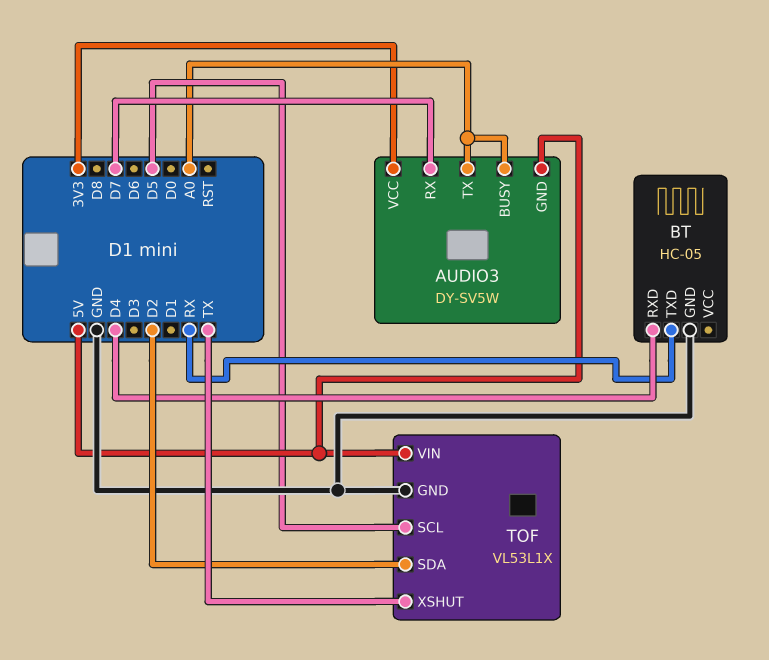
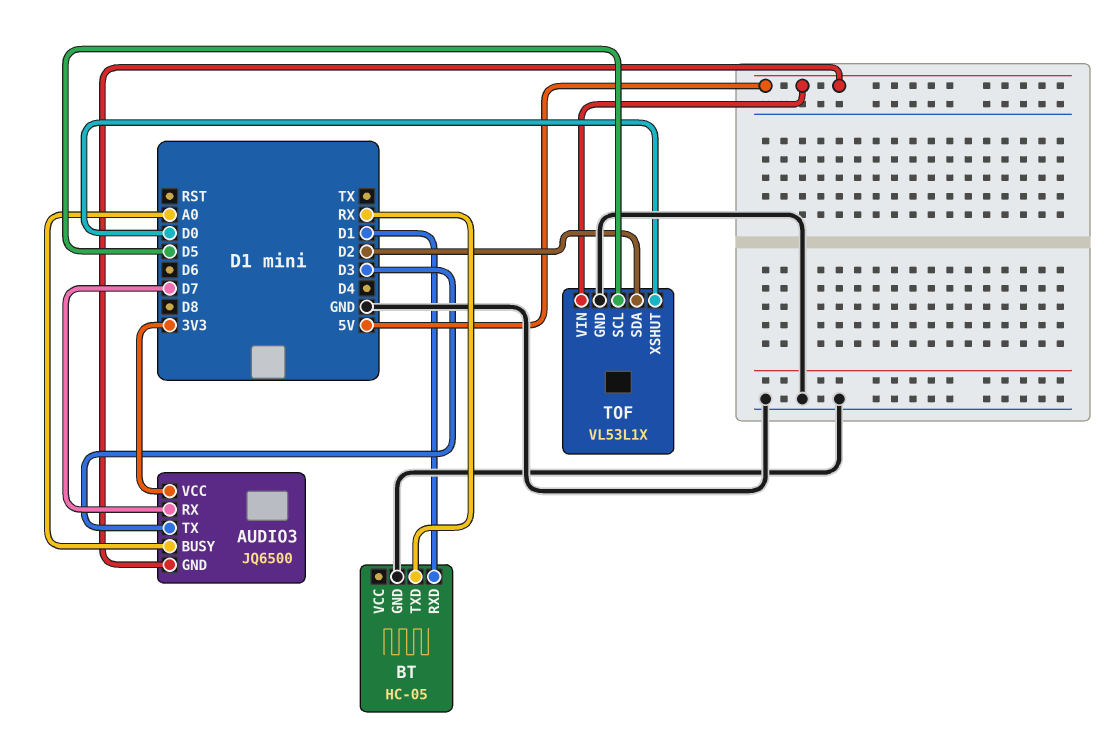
AUDIO3: DY-SV5W -> JQ6500
AUDIO3 pin TX: A0 -> D3
BT pin RXD: D4 -> D1
TOF pin XSHUT: TX -> D0

